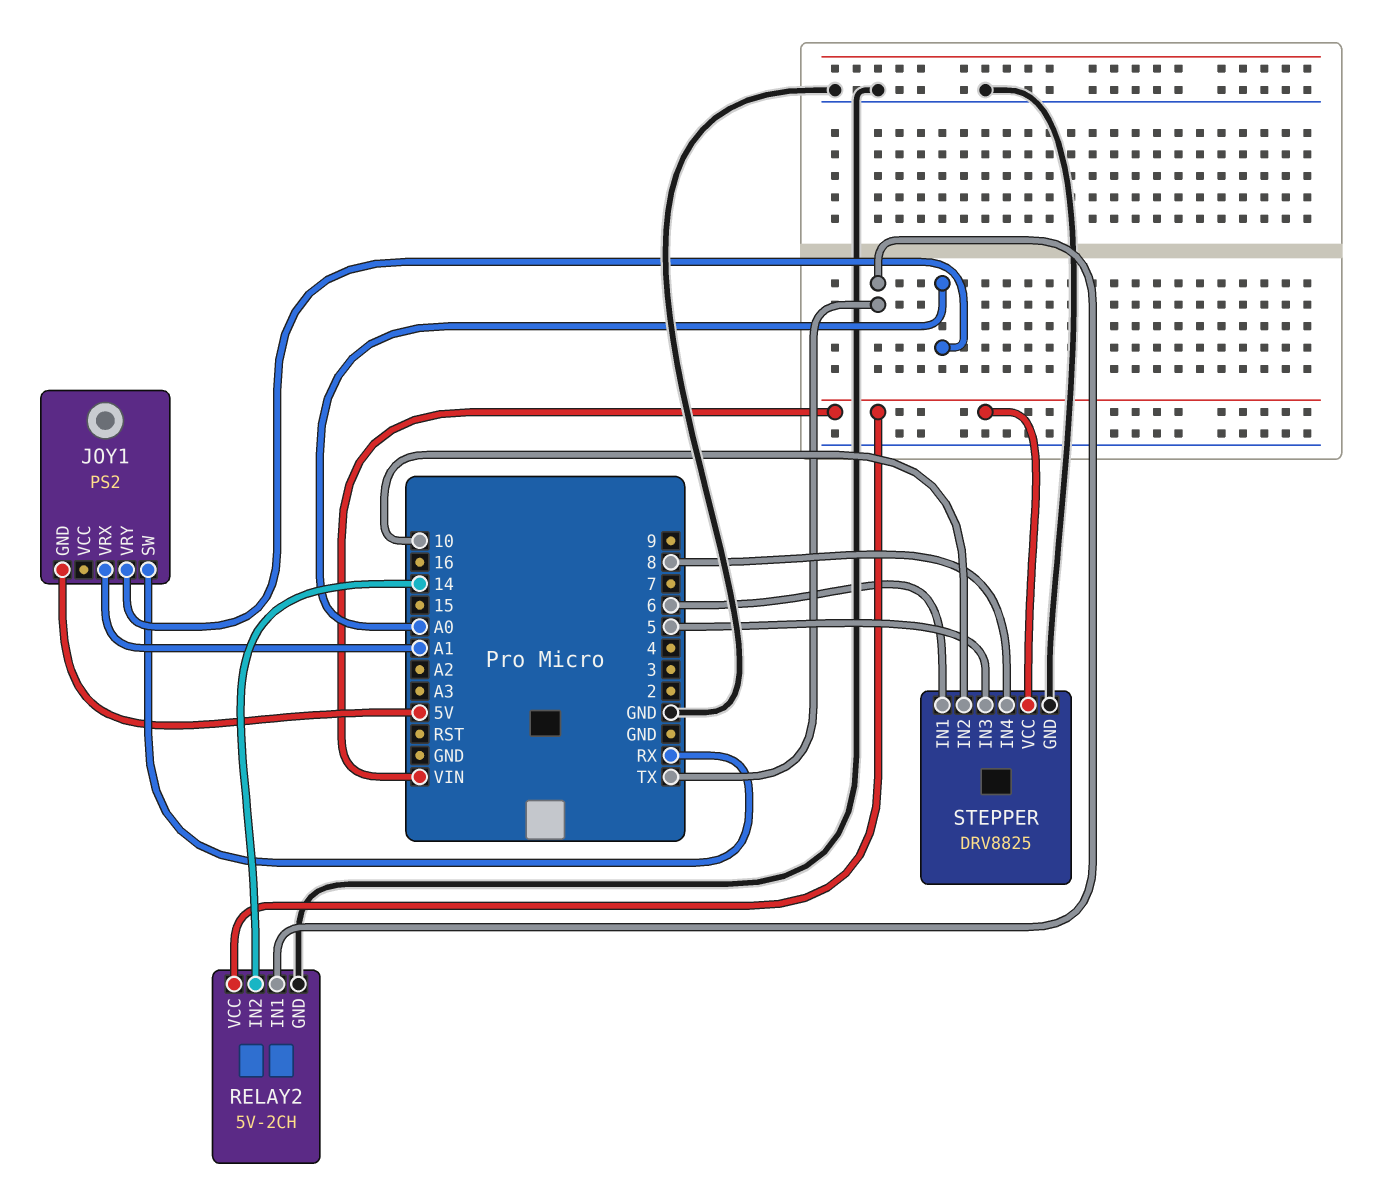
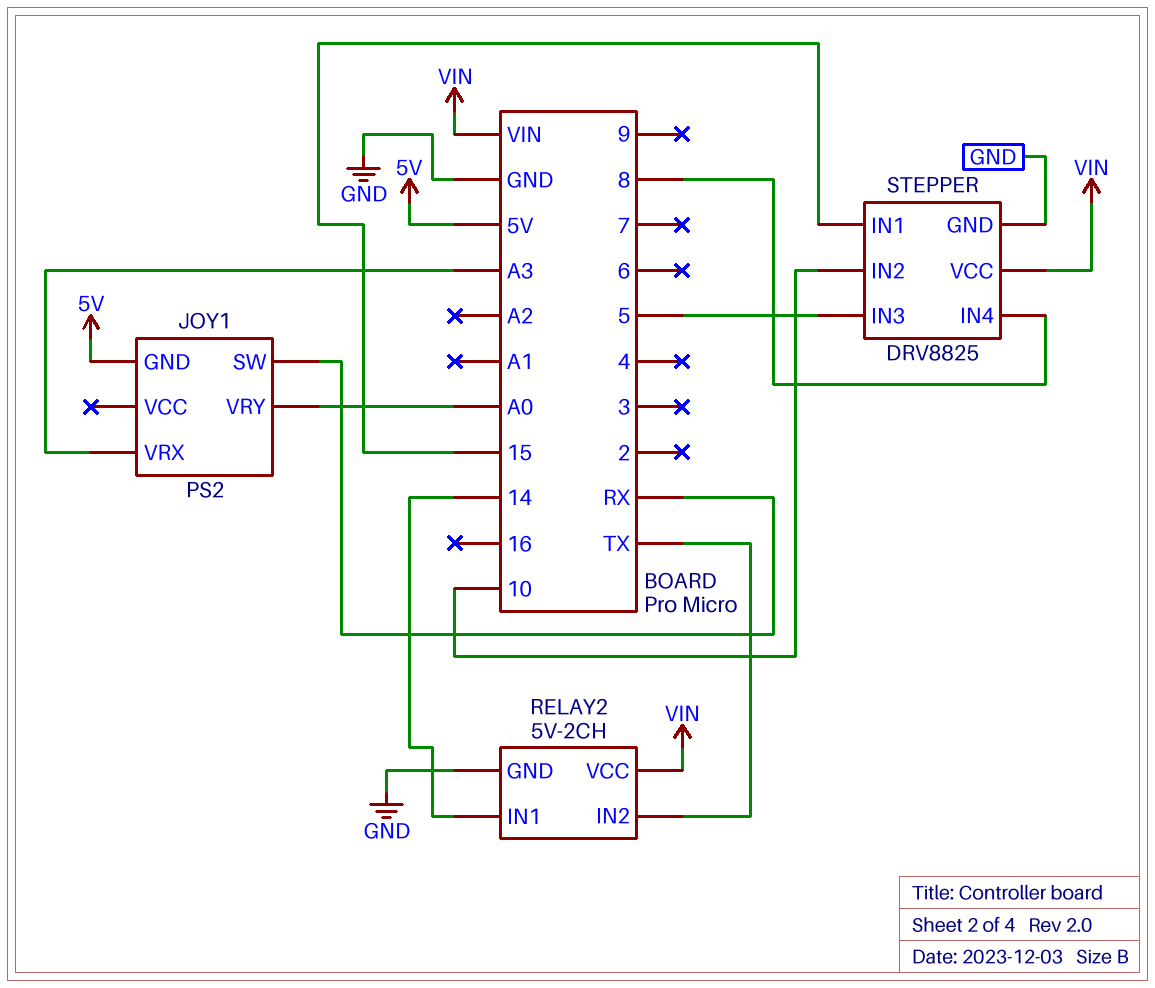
JOY1 pin VRX: A1 -> A3
RELAY2 pin IN1: TX -> 14
RELAY2 pin IN2: 14 -> TX
STEPPER pin IN1: 6 -> 15

